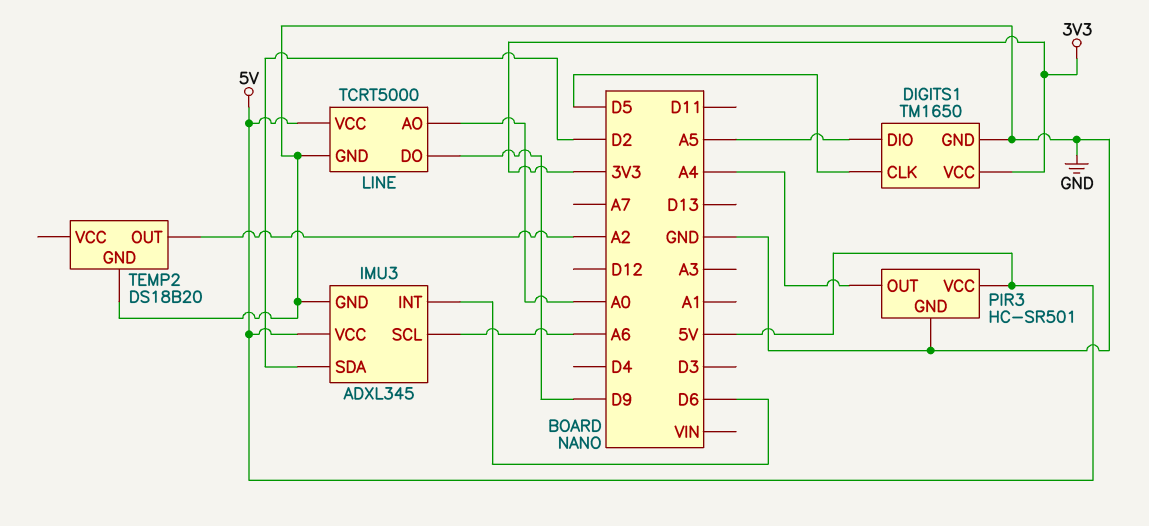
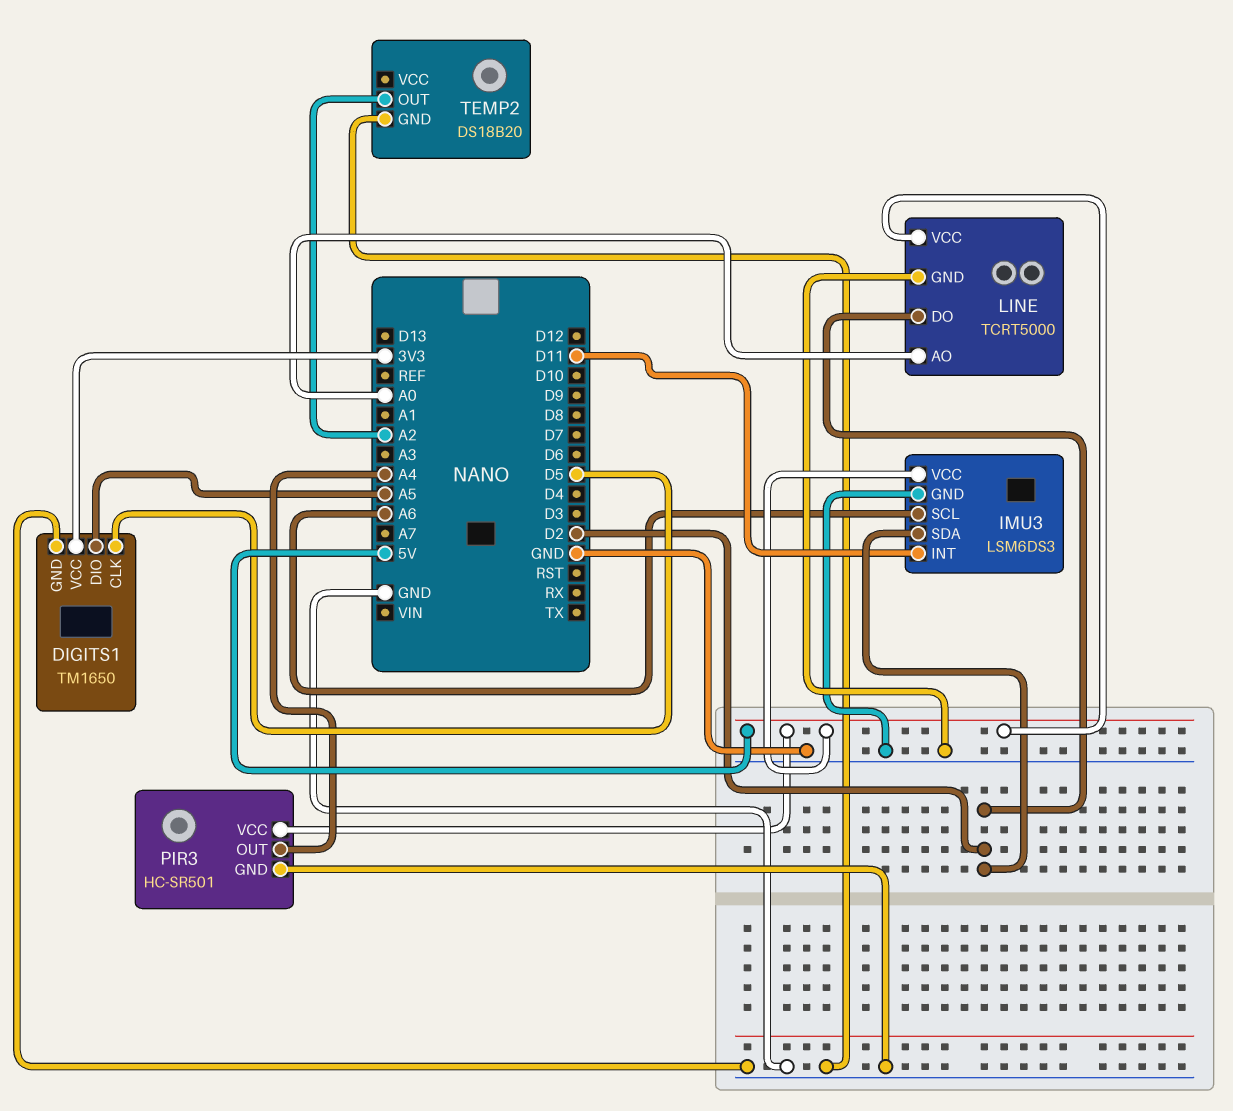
IMU3: ADXL345 -> LSM6DS3
IMU3 pin INT: D6 -> D11
LINE pin DO: D9 -> D2

